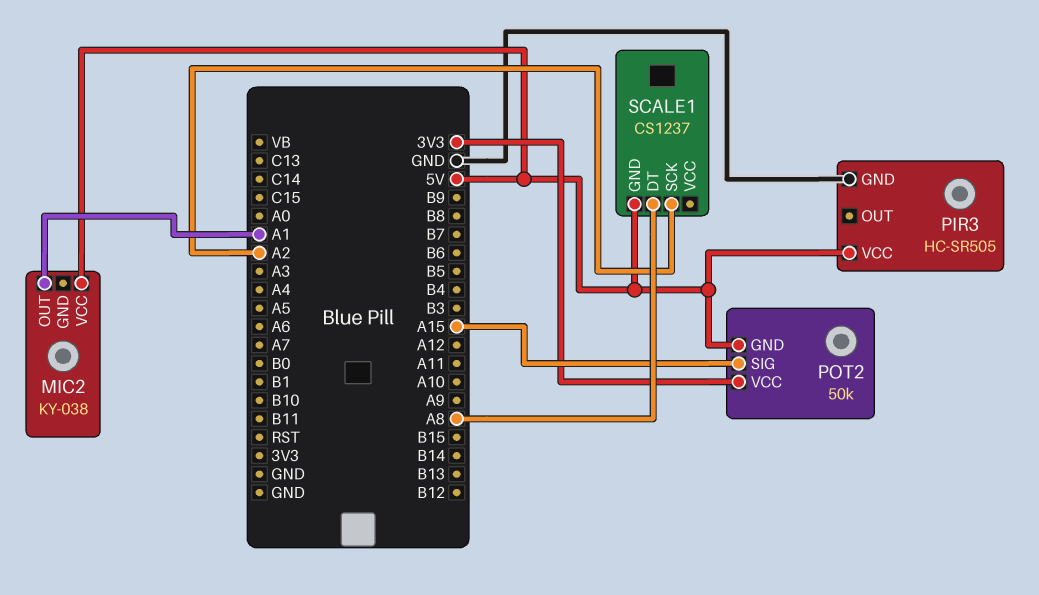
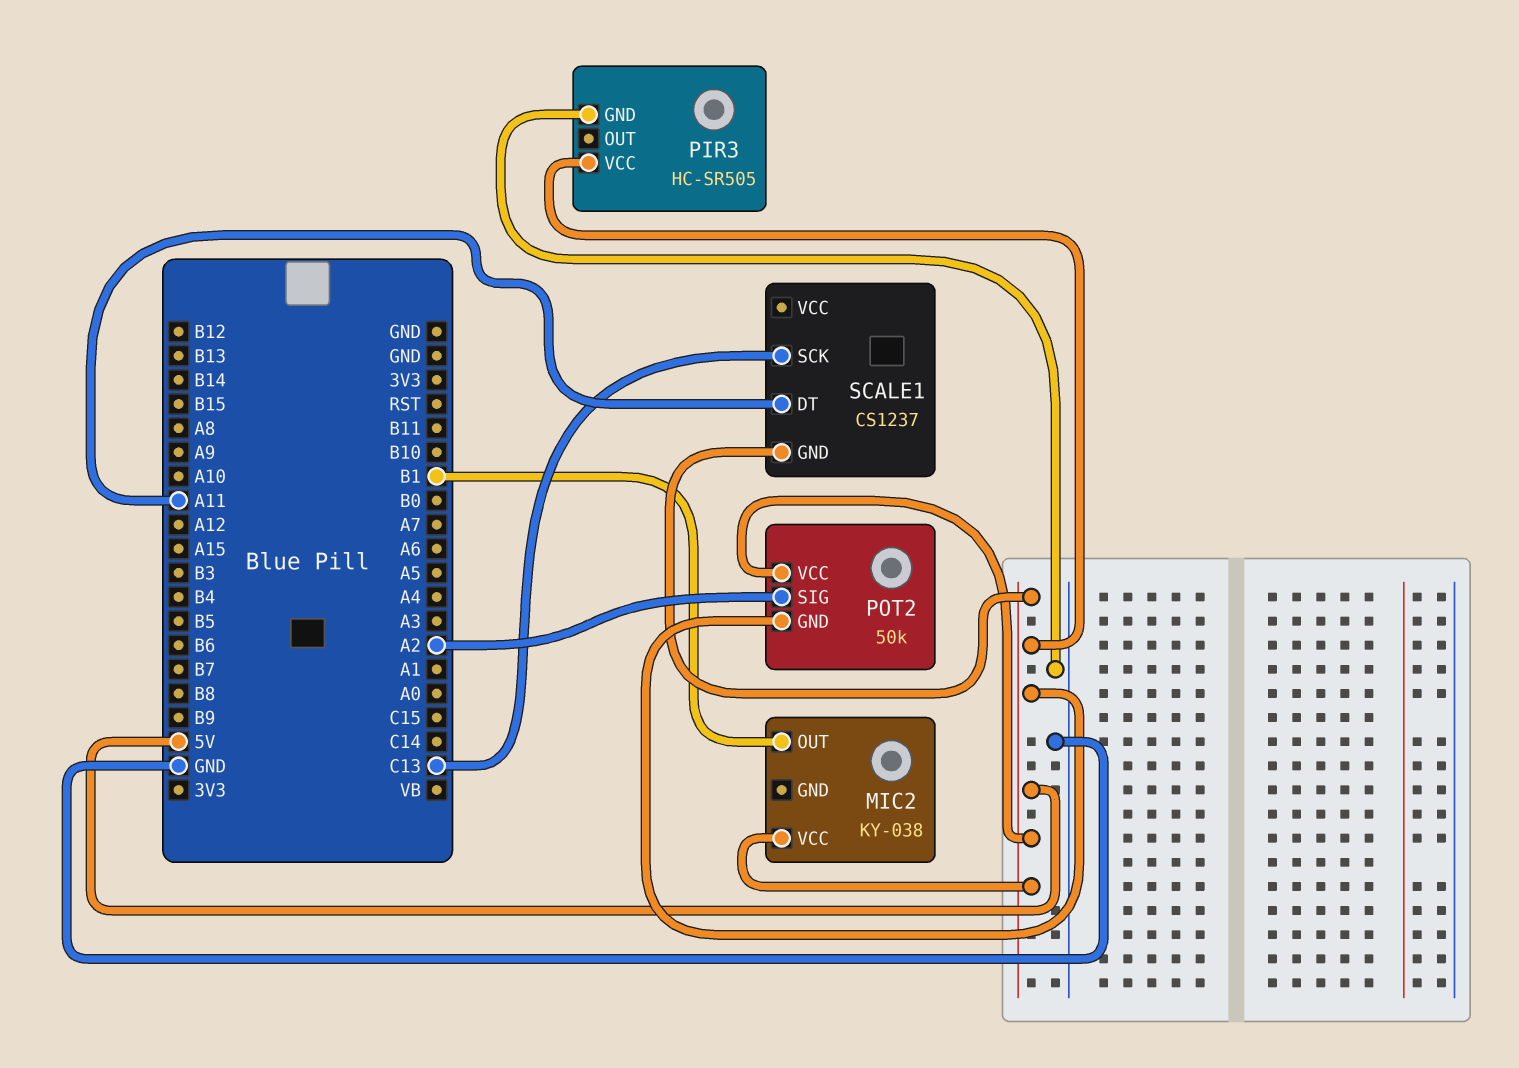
MIC2 pin OUT: A1 -> B1
POT2 pin SIG: A15 -> A2
POT2 pin VCC: 3V3 -> 5V
SCALE1 pin DT: A8 -> A11
SCALE1 pin SCK: A2 -> C13

